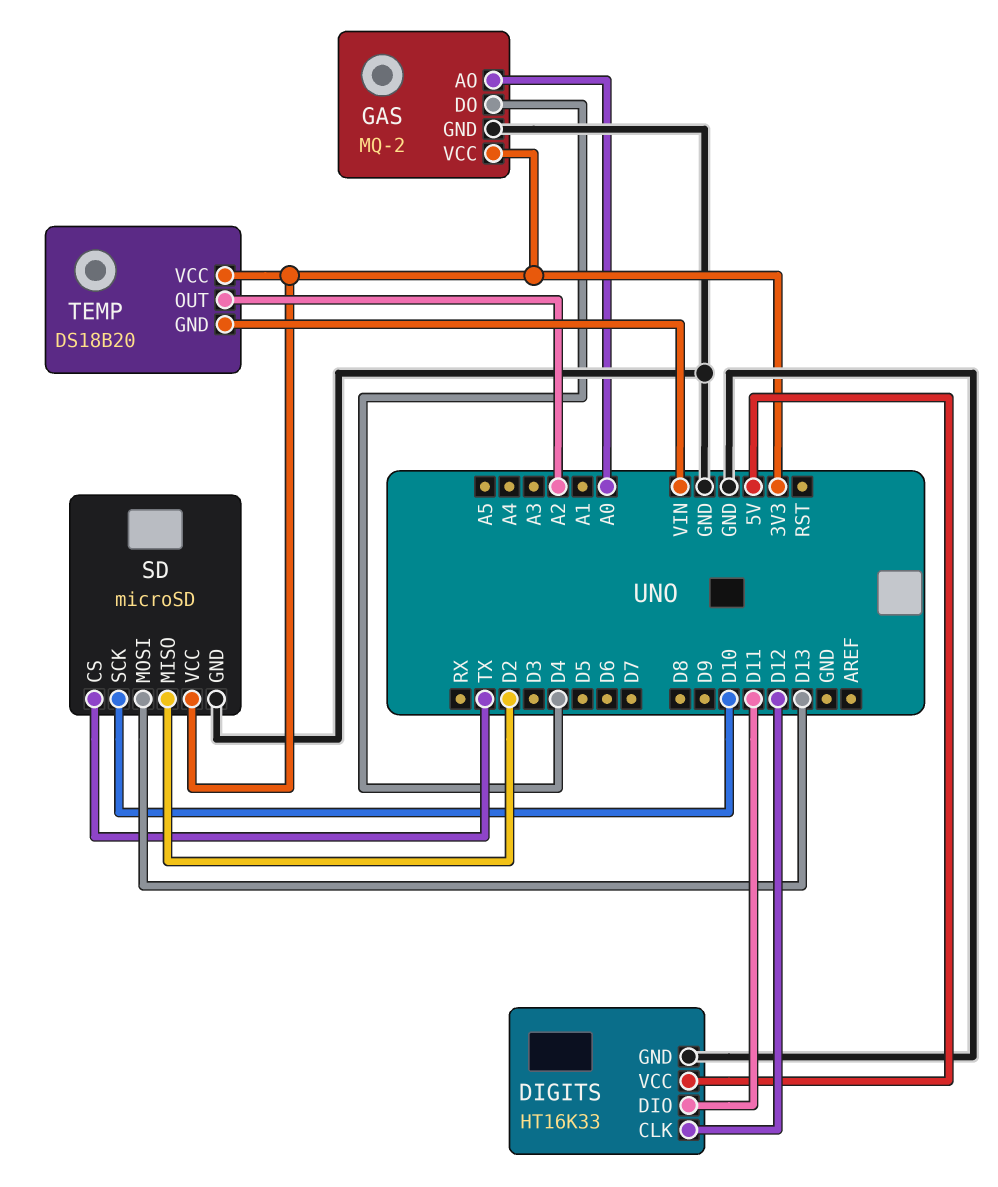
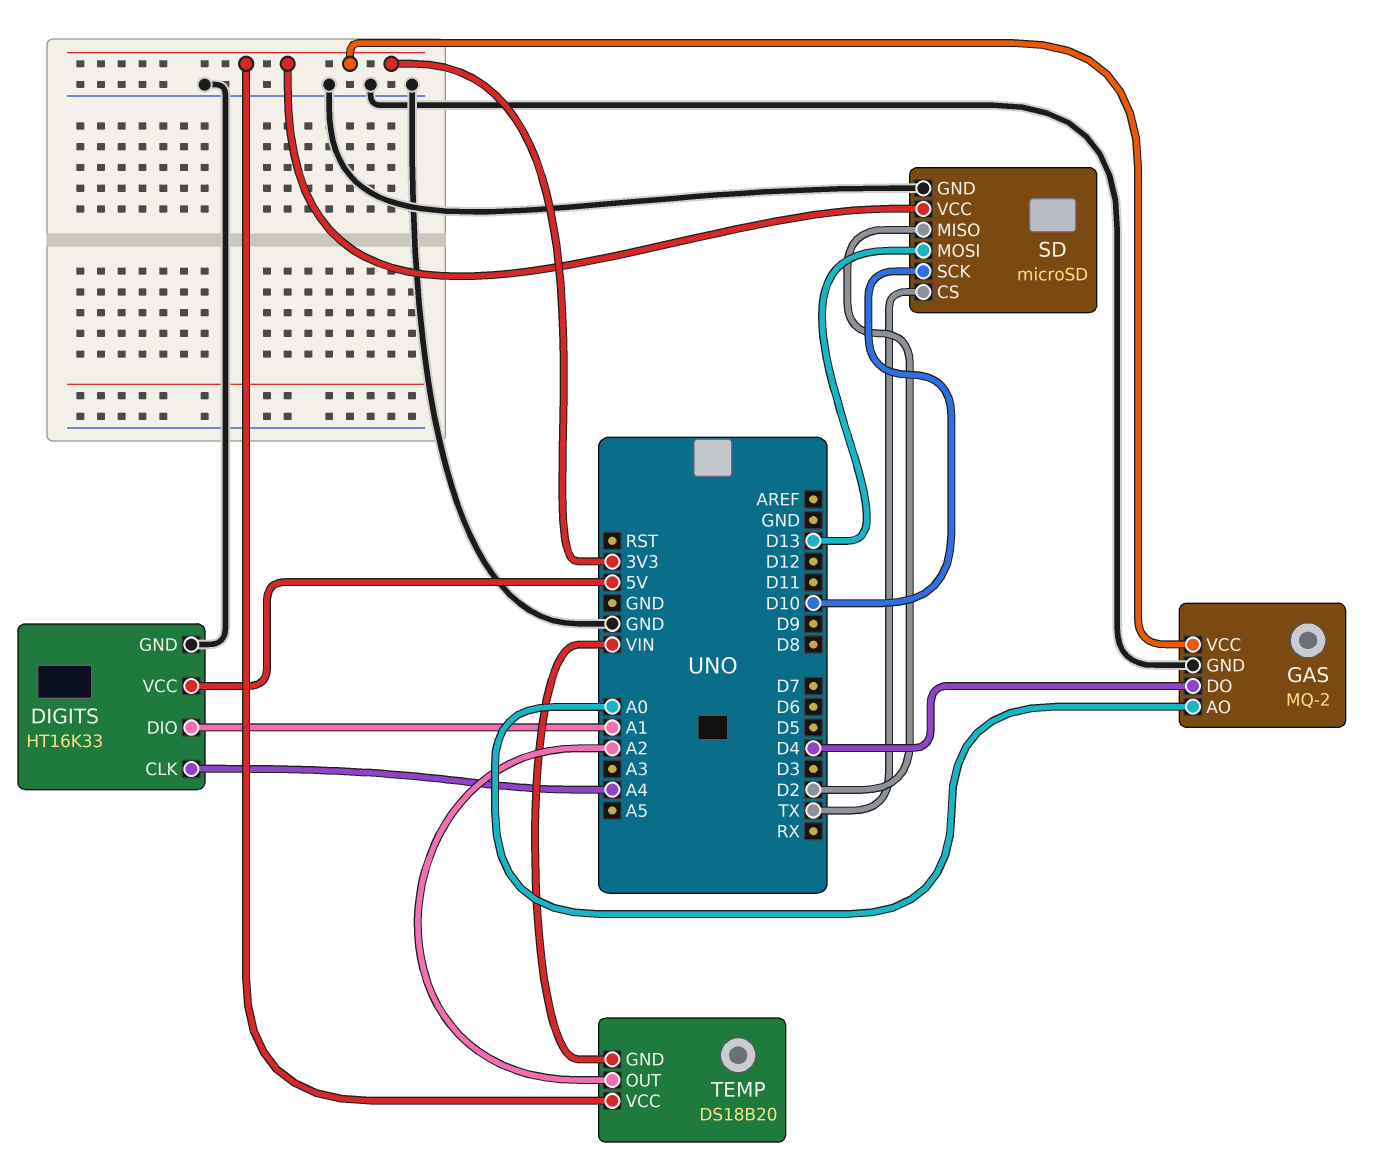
DIGITS pin CLK: D12 -> A4
DIGITS pin DIO: D11 -> A1

